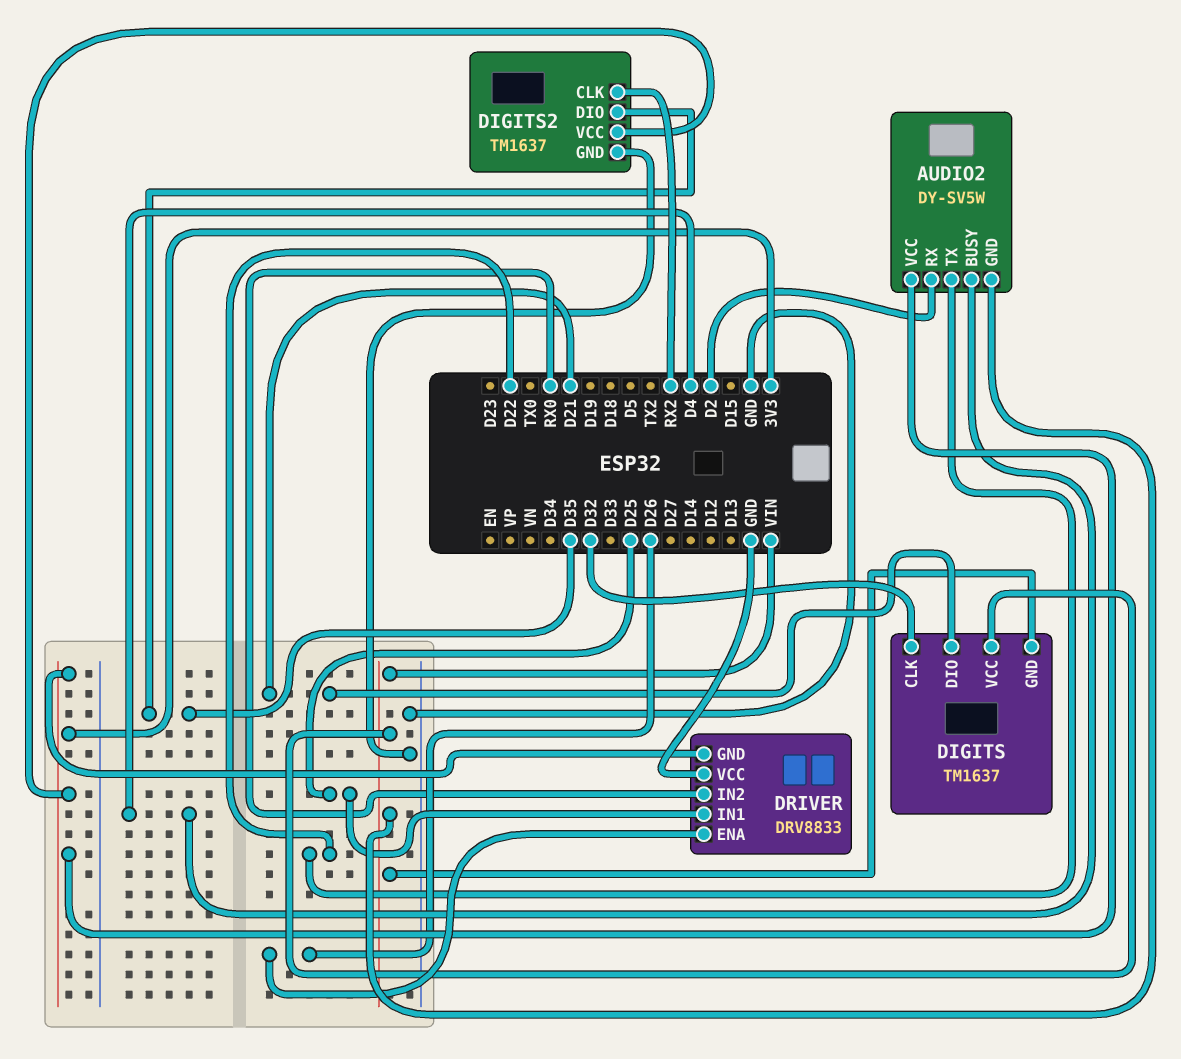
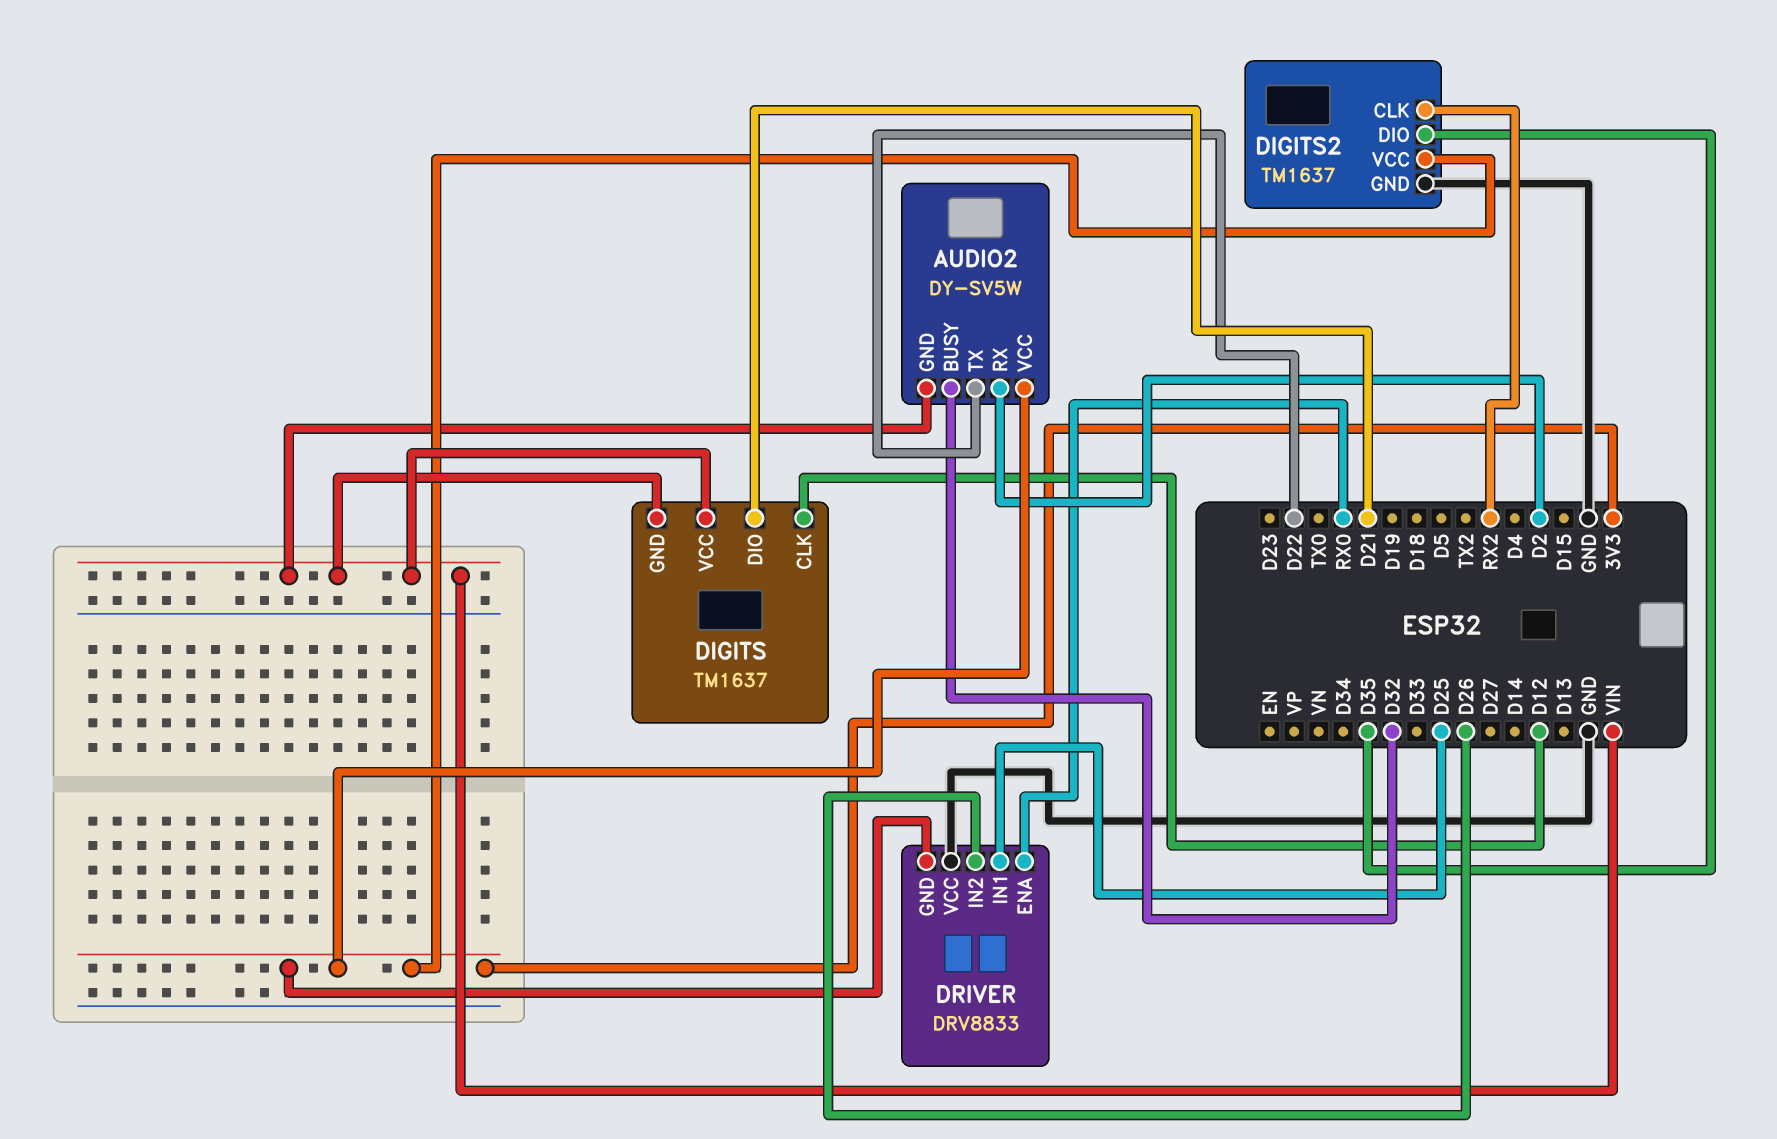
AUDIO2 pin BUSY: D4 -> D32
DIGITS pin CLK: D32 -> D12
DRIVER pin ENA: D26 -> RX0
DRIVER pin IN2: RX0 -> D26

